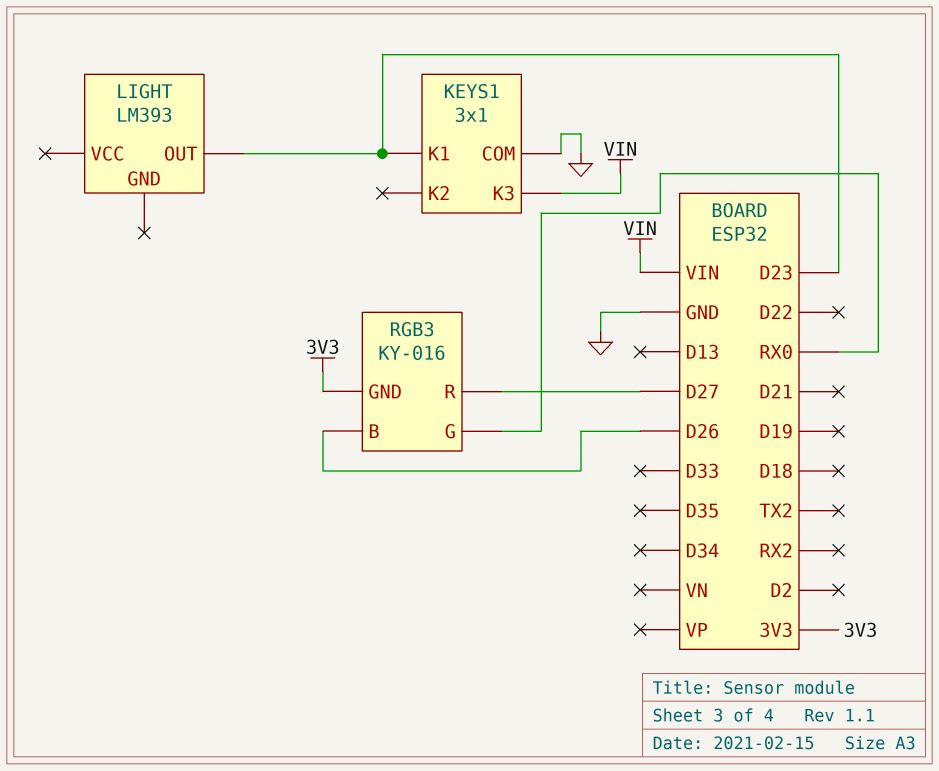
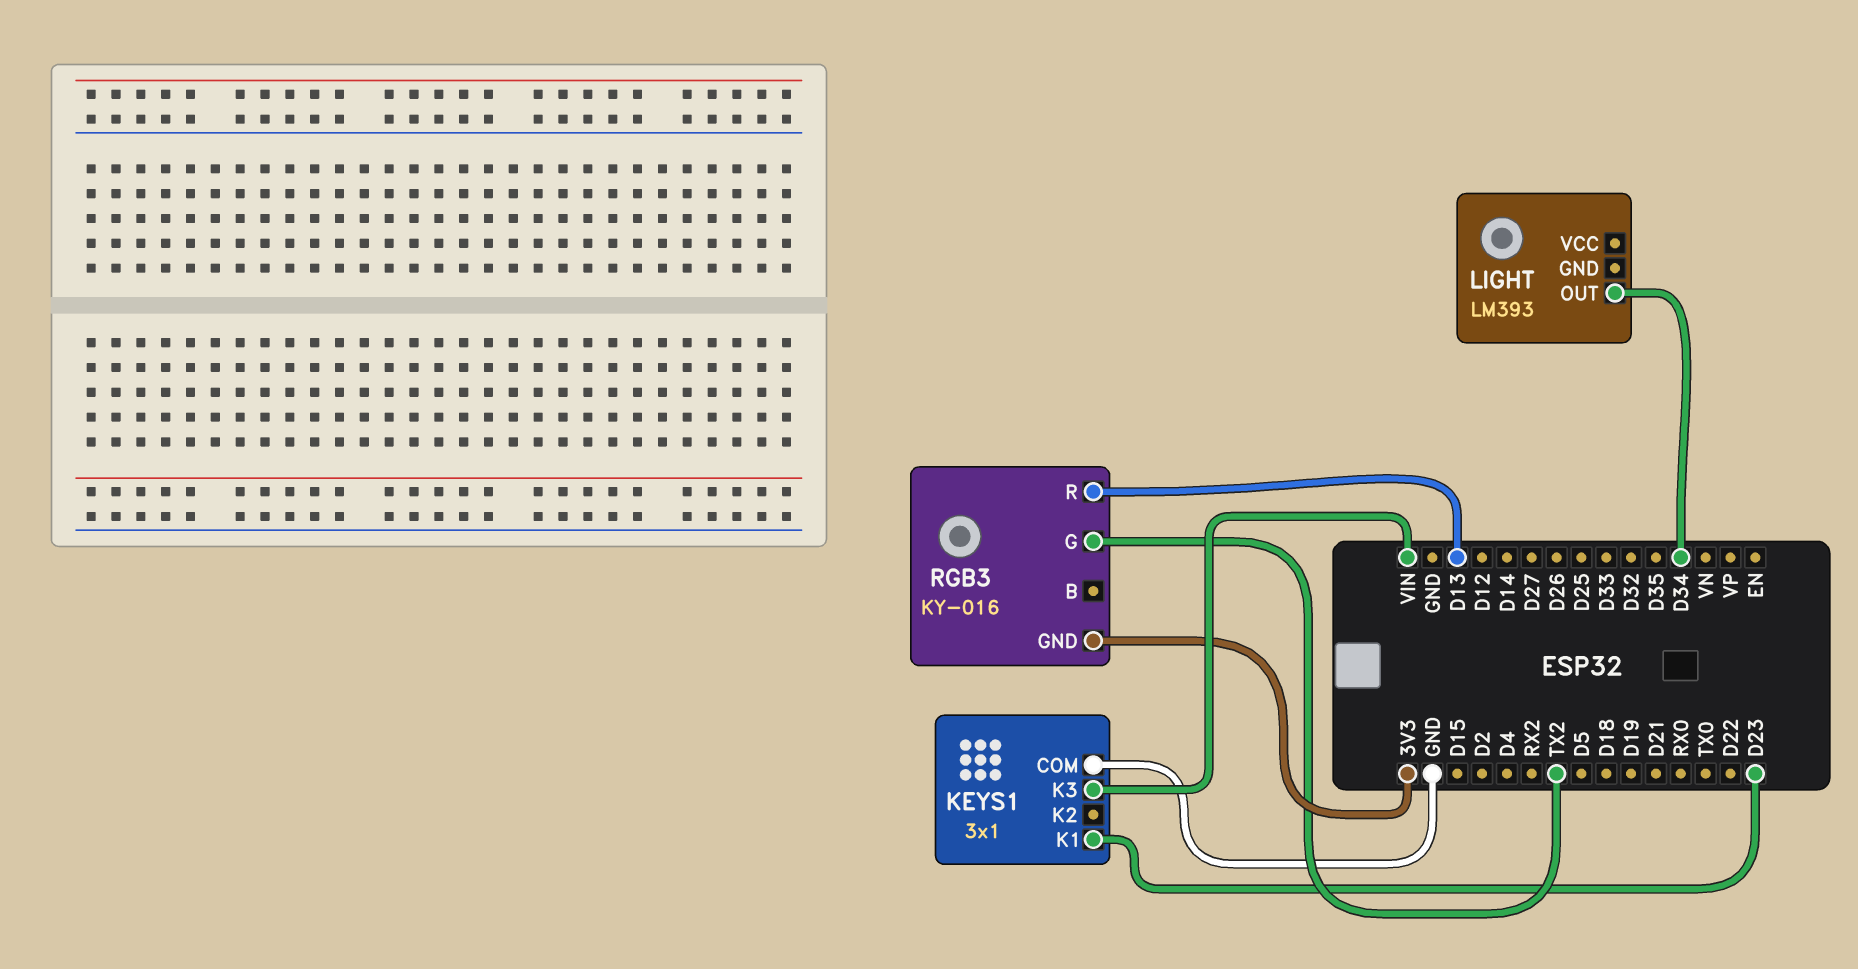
LIGHT pin OUT: D23 -> D34
RGB3 pin B: D26 -> none
RGB3 pin G: RX0 -> TX2
RGB3 pin R: D27 -> D13

